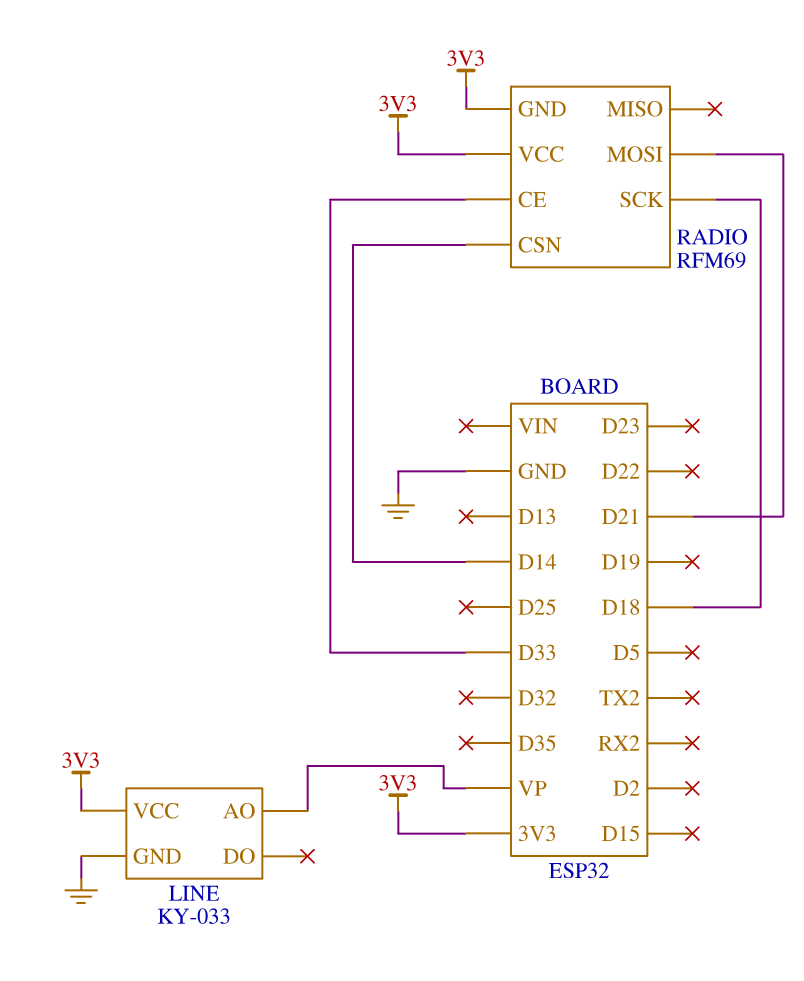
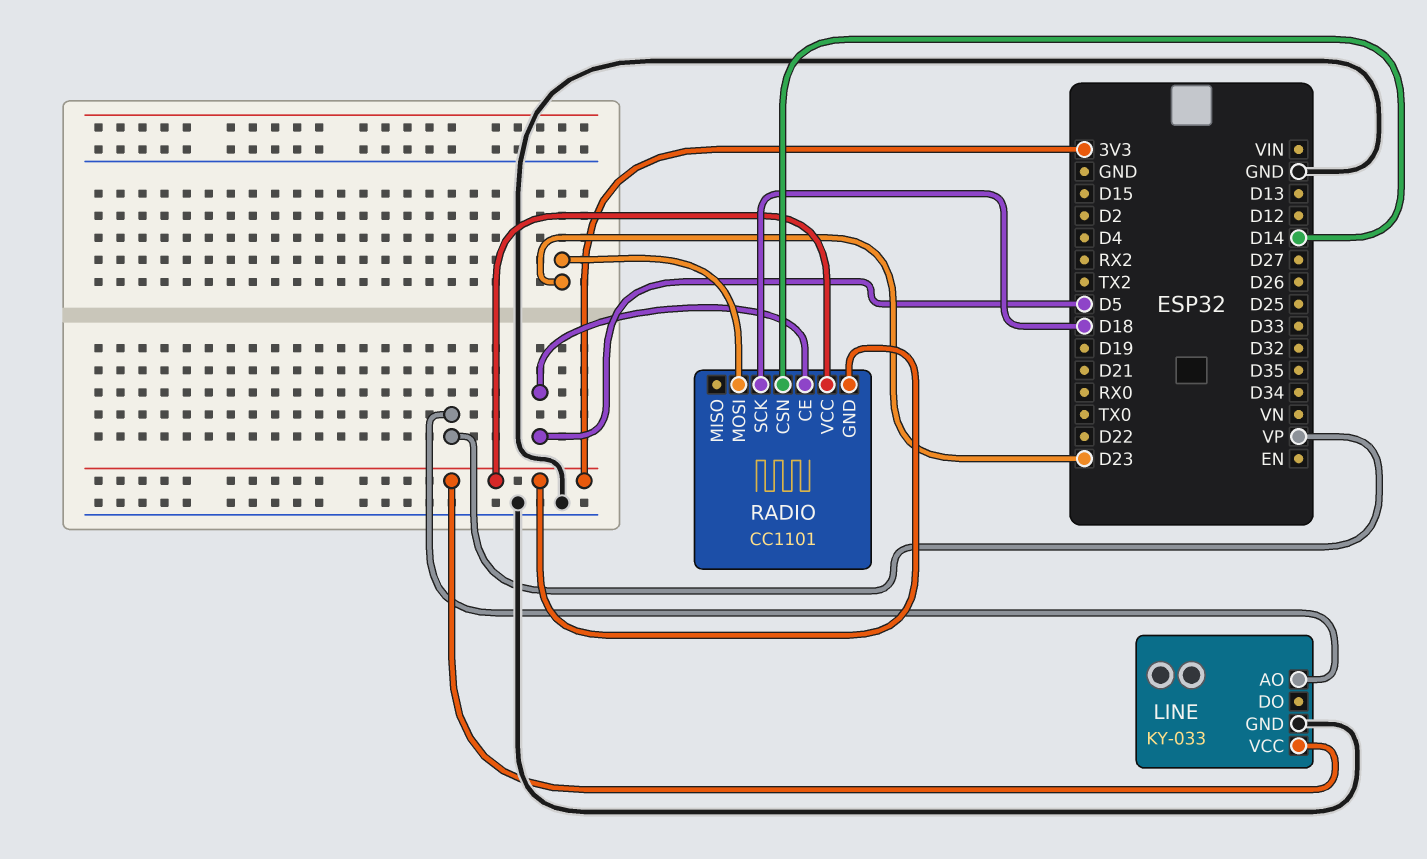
RADIO: RFM69 -> CC1101
RADIO pin CE: D33 -> D5
RADIO pin MOSI: D21 -> D23

